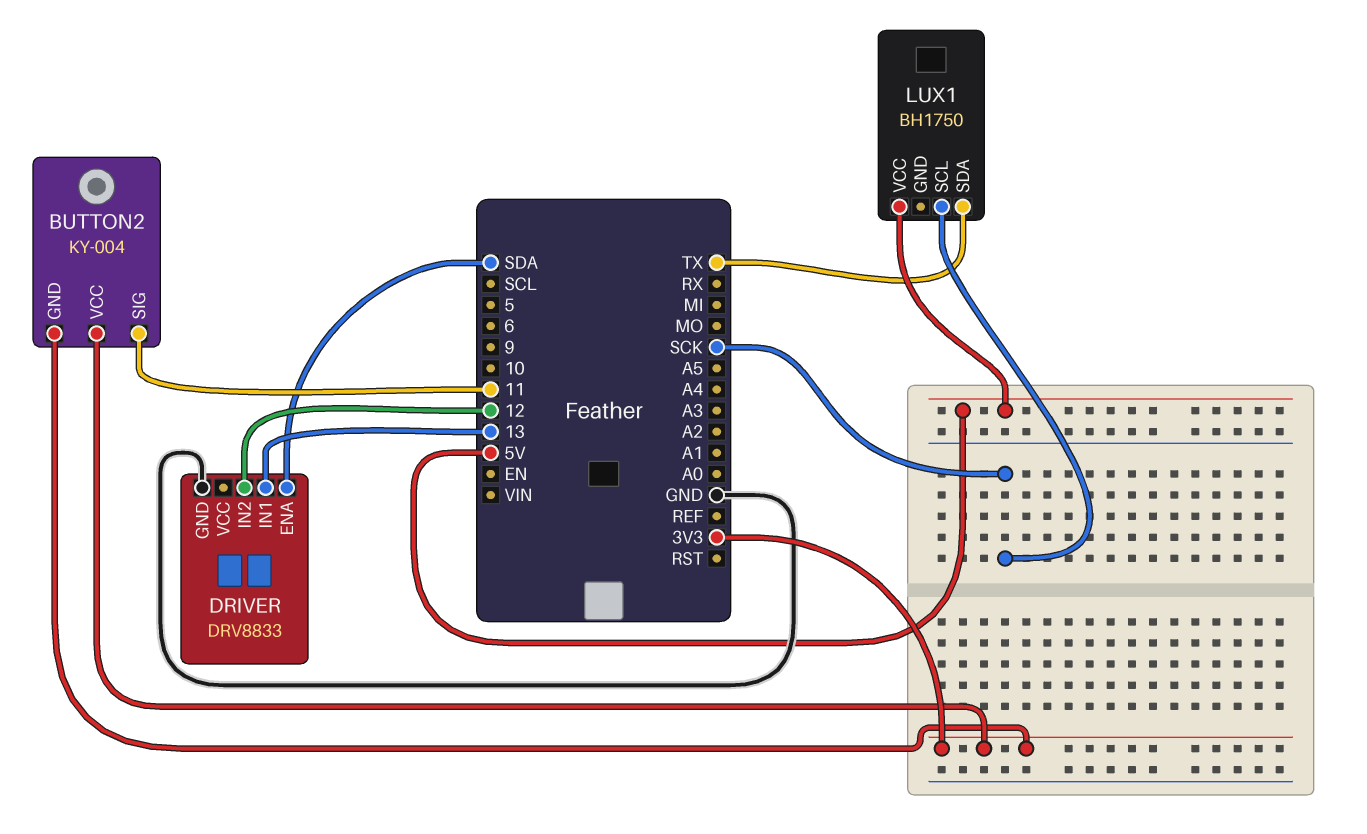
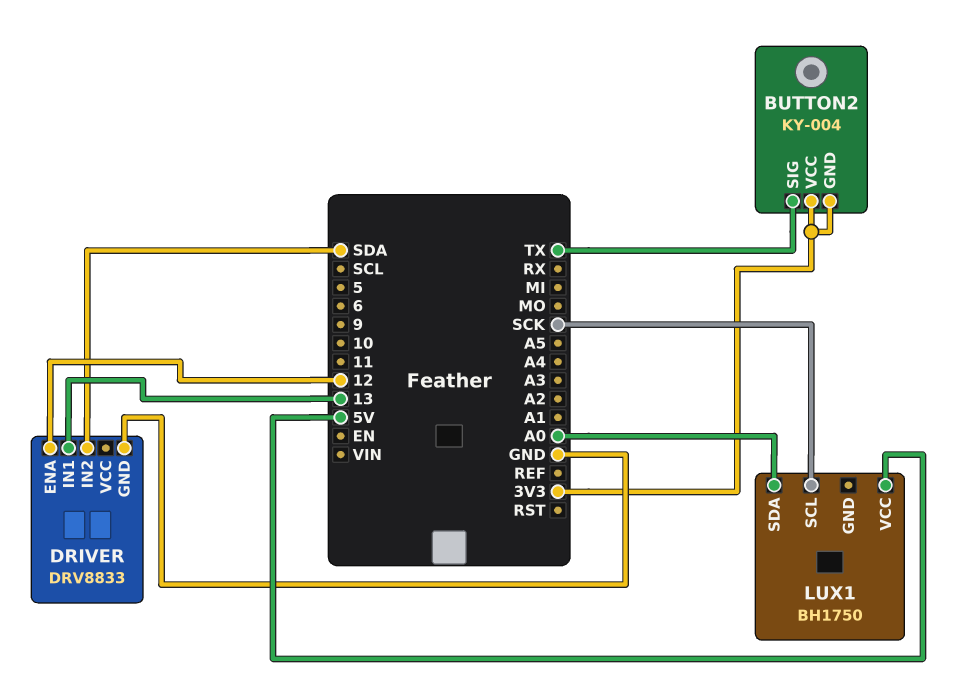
BUTTON2 pin SIG: 11 -> TX
DRIVER pin ENA: SDA -> 12
DRIVER pin IN2: 12 -> SDA
LUX1 pin SDA: TX -> A0

